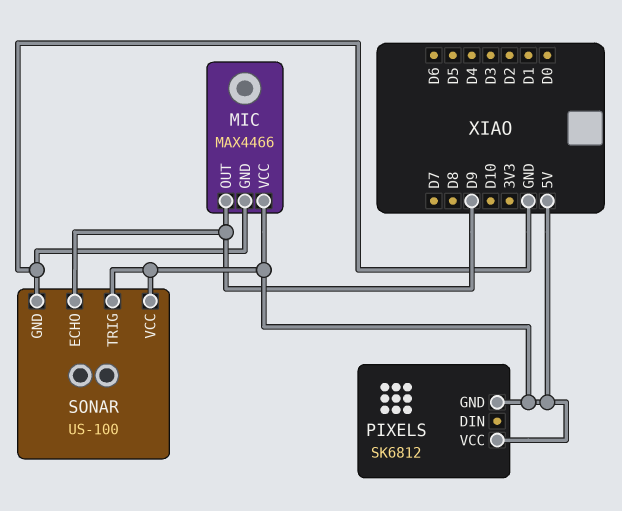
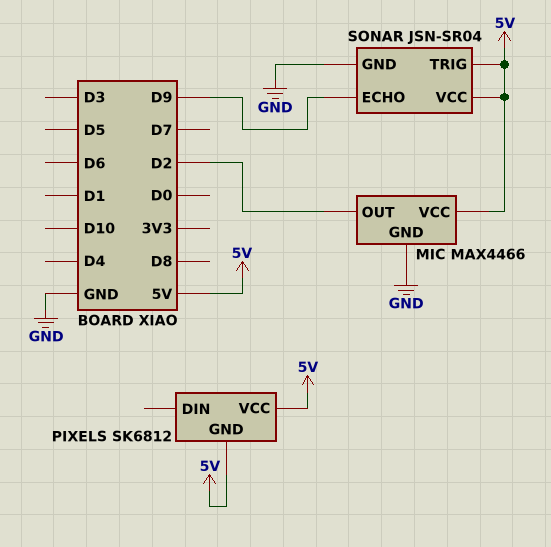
MIC pin OUT: D9 -> D2
SONAR: US-100 -> JSN-SR04

